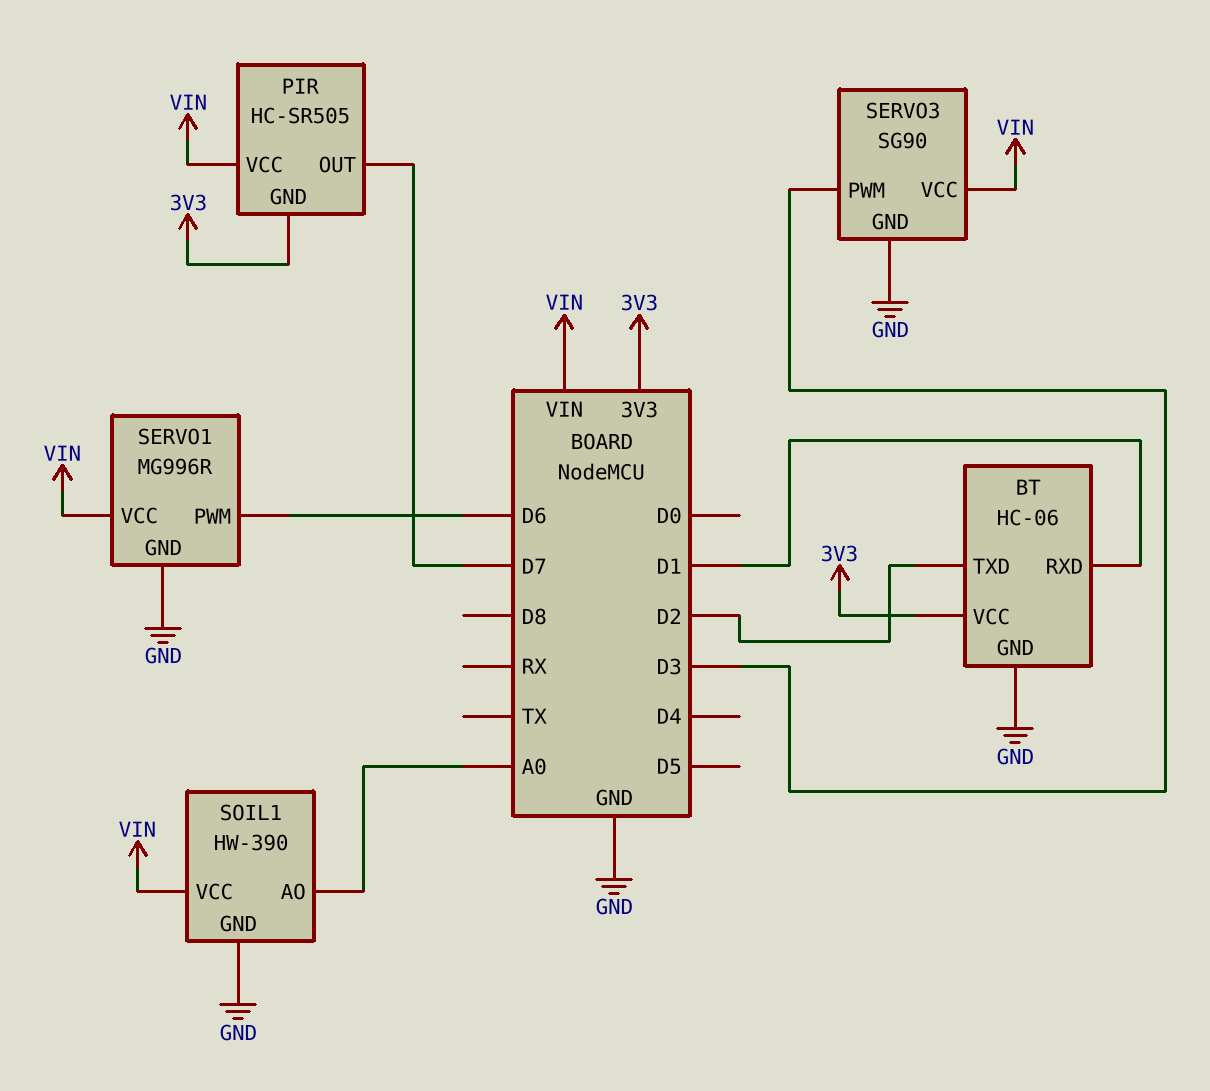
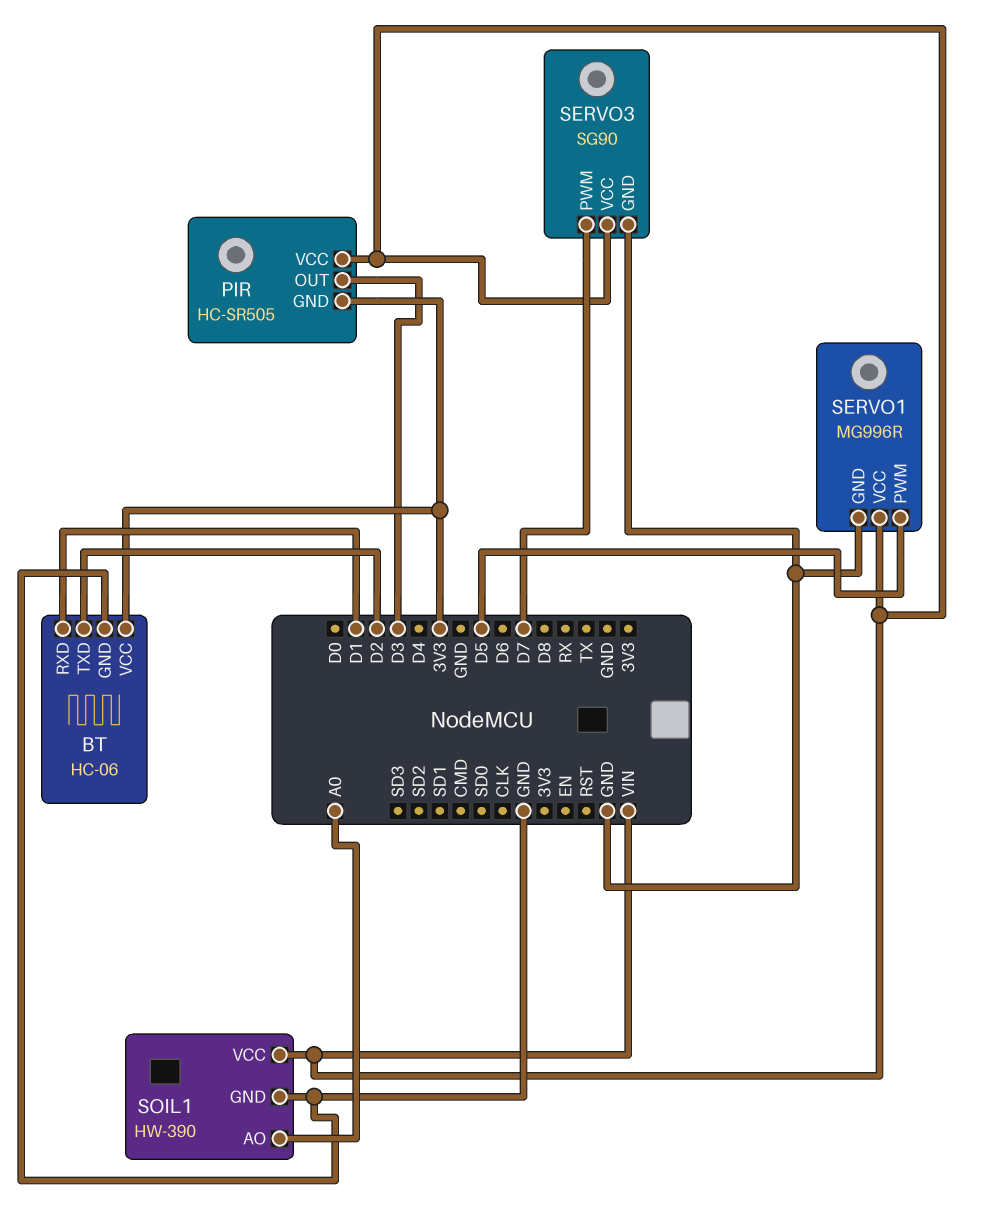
PIR pin OUT: D7 -> D3
SERVO1 pin PWM: D6 -> D5
SERVO3 pin PWM: D3 -> D7

